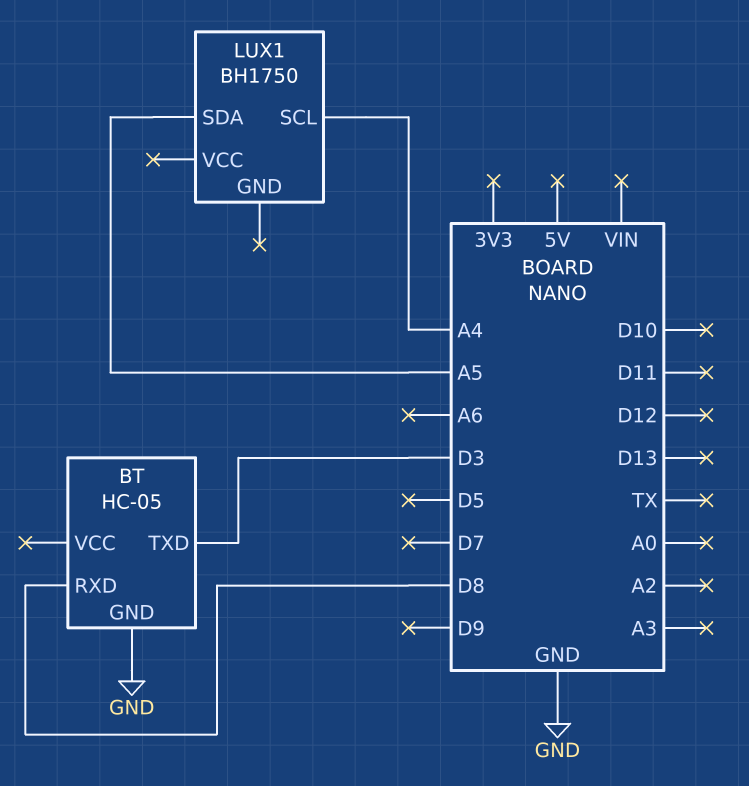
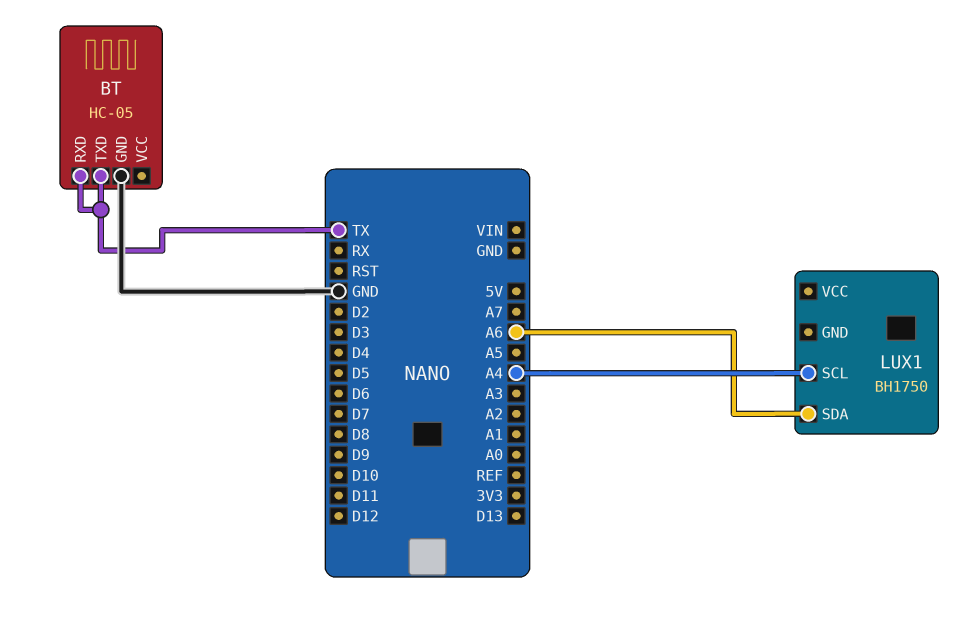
BT pin RXD: D8 -> TX
BT pin TXD: D3 -> TX
LUX1 pin SDA: A5 -> A6

